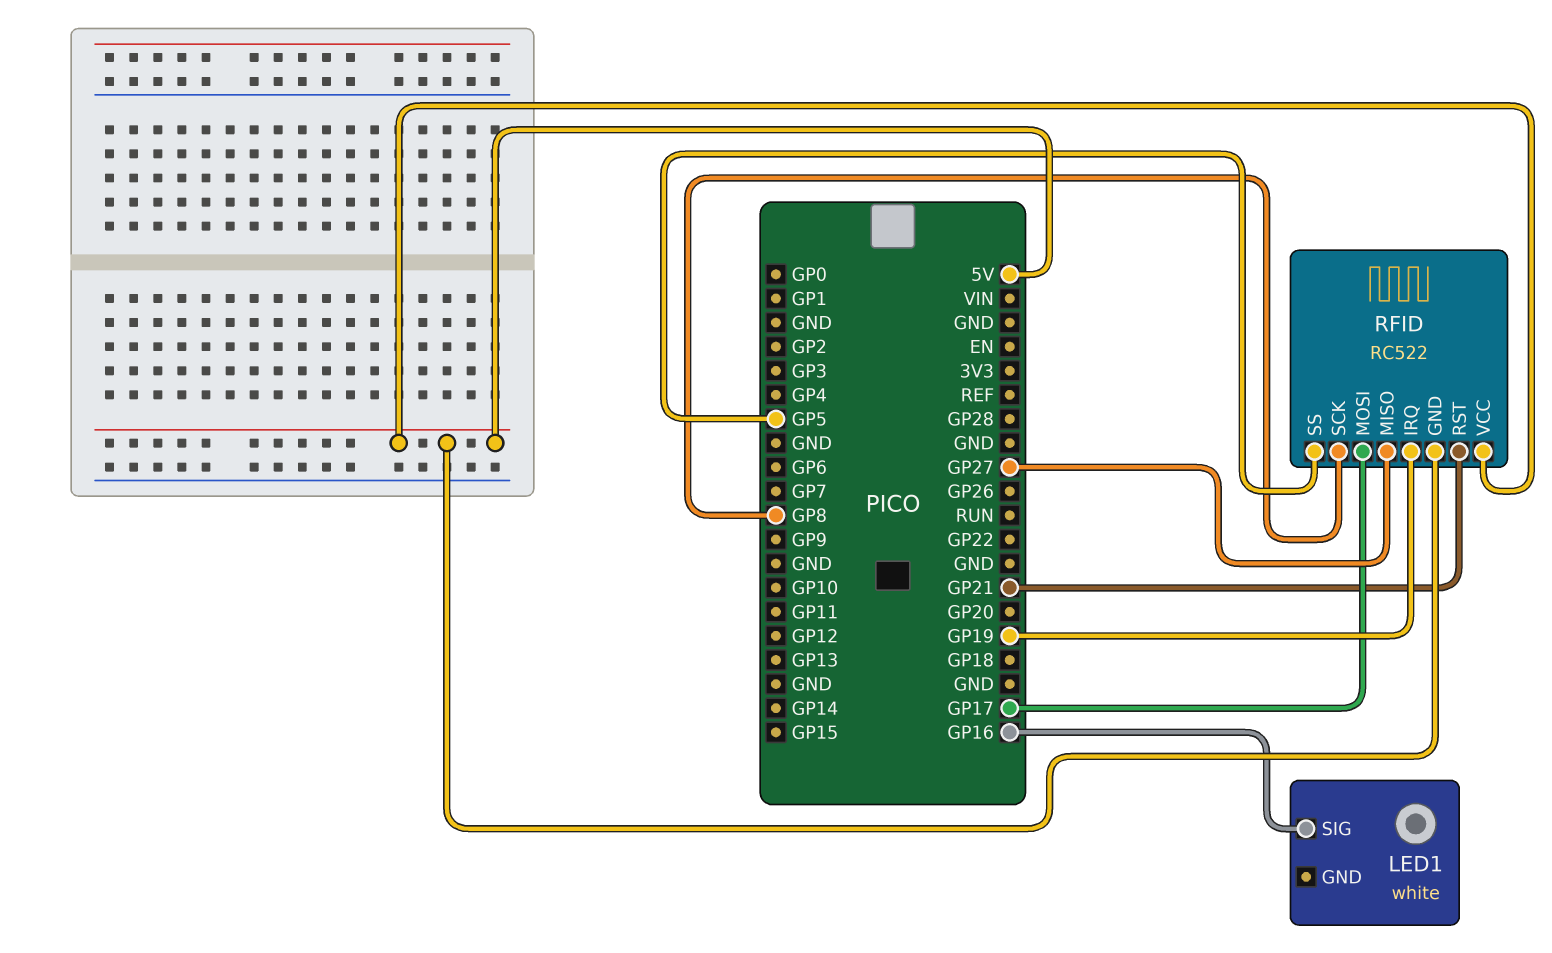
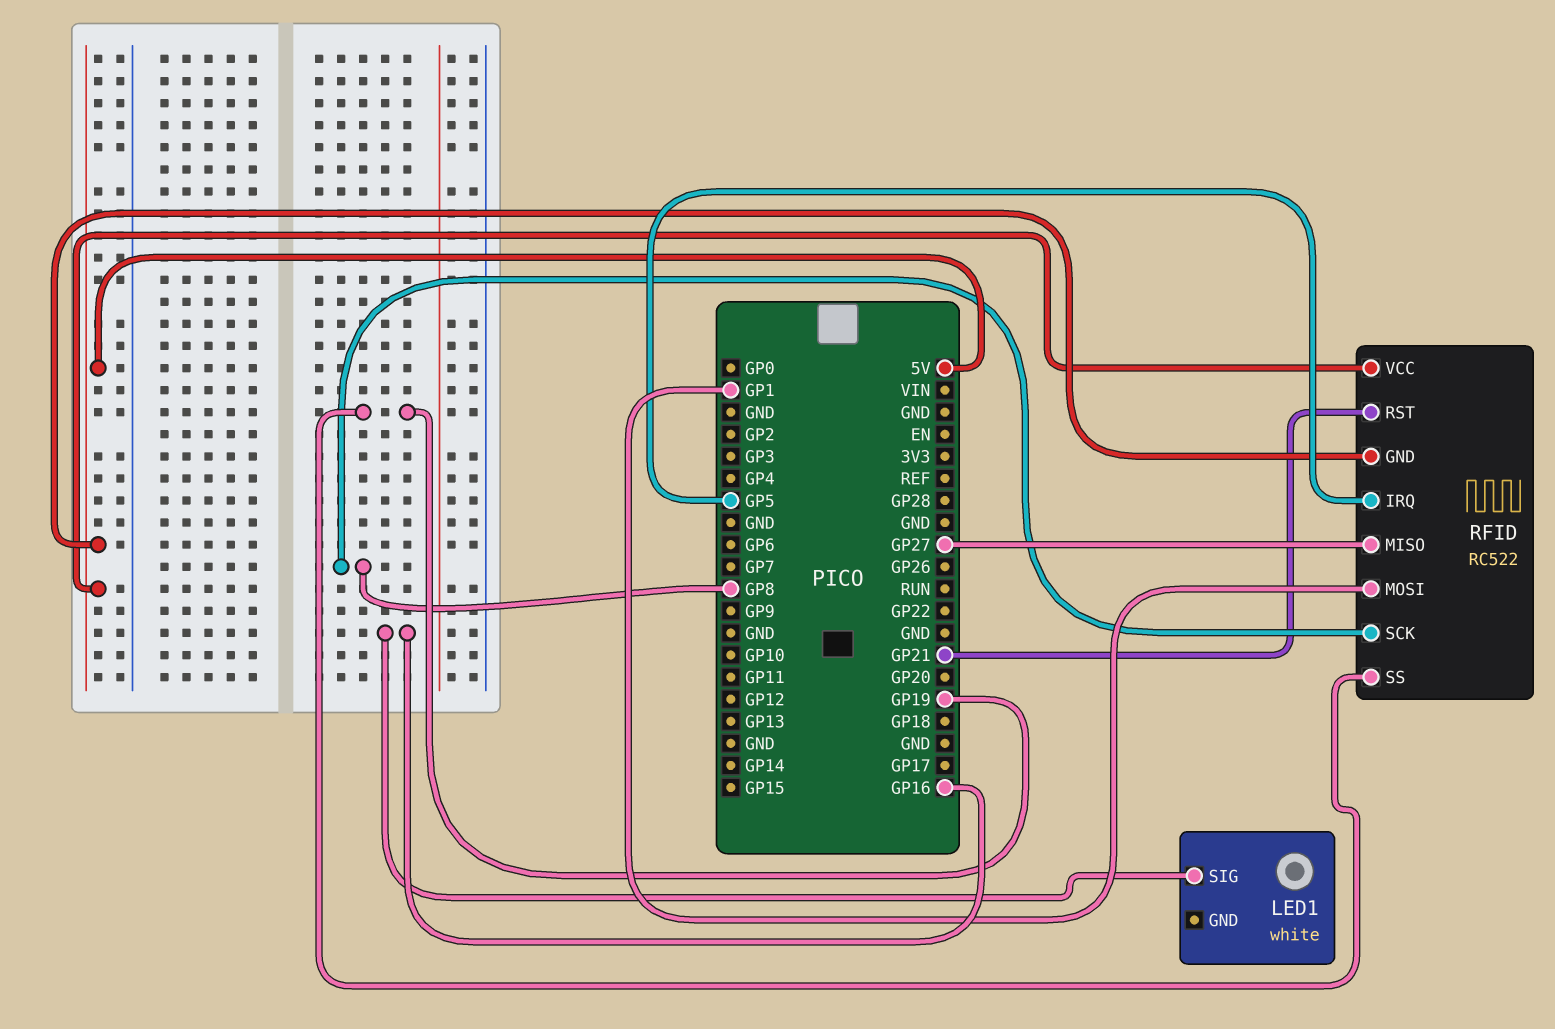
RFID pin IRQ: GP19 -> GP5
RFID pin MOSI: GP17 -> GP1
RFID pin SS: GP5 -> GP19

